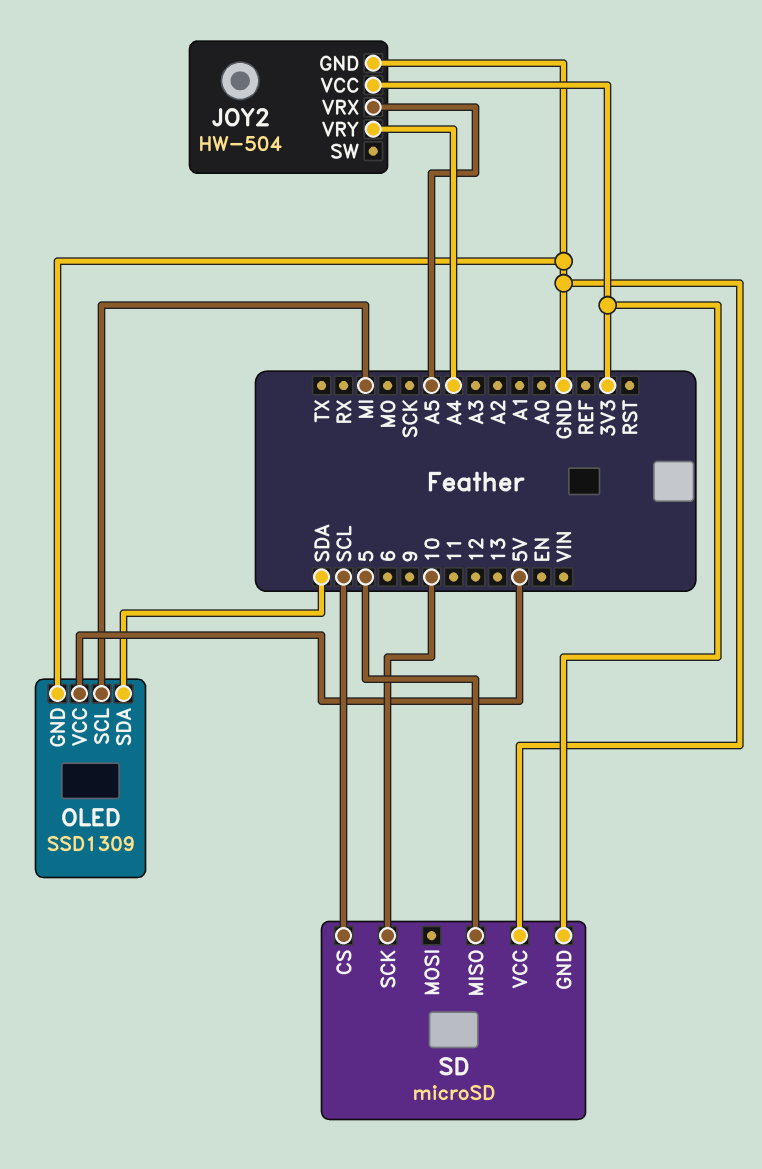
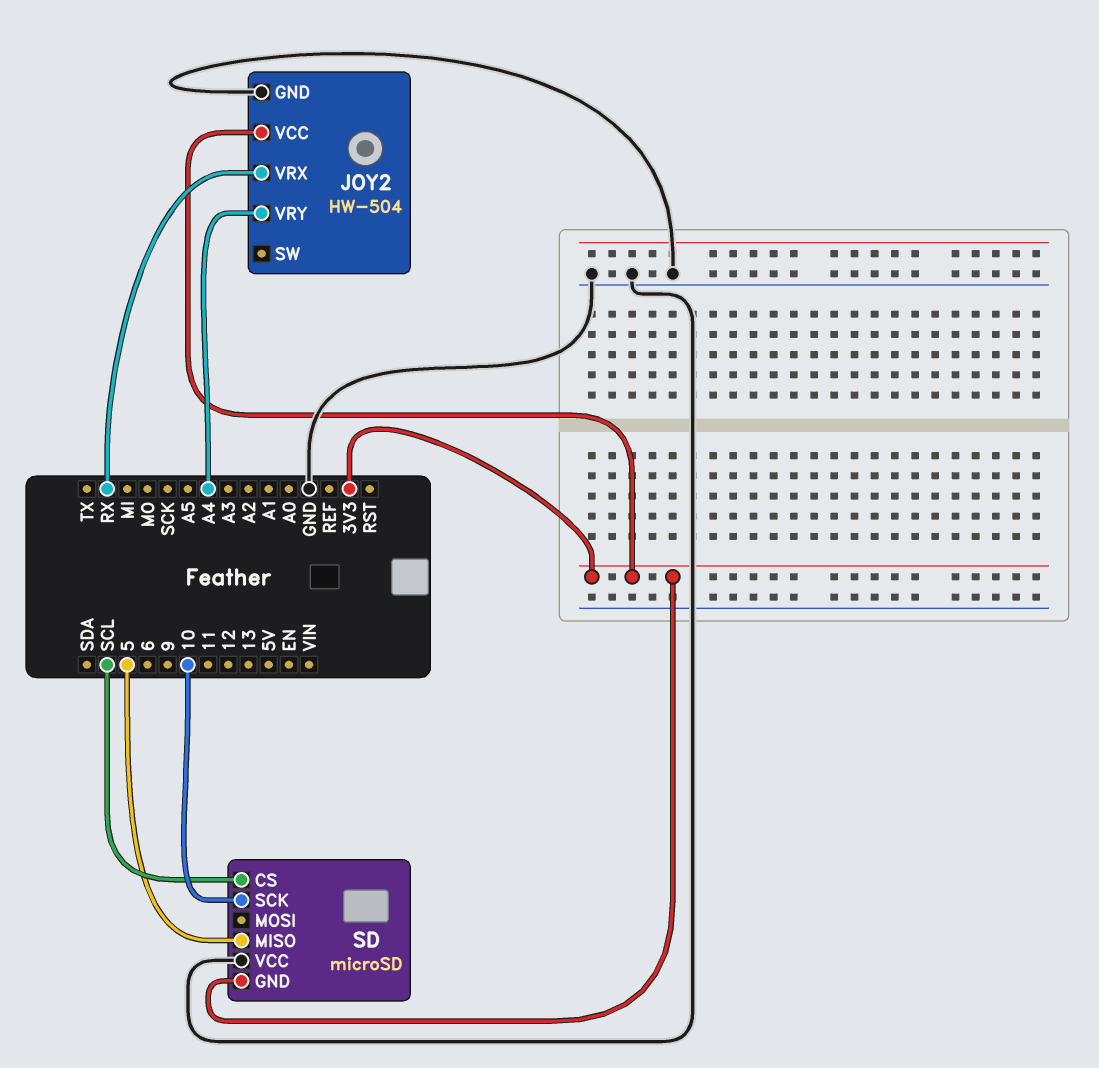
JOY2 pin VRX: A5 -> RX
OLED: SSD1309 -> none
OLED pin GND: GND -> none
OLED pin SCL: MI -> none
OLED pin SDA: SDA -> none
OLED pin VCC: 5V -> none

